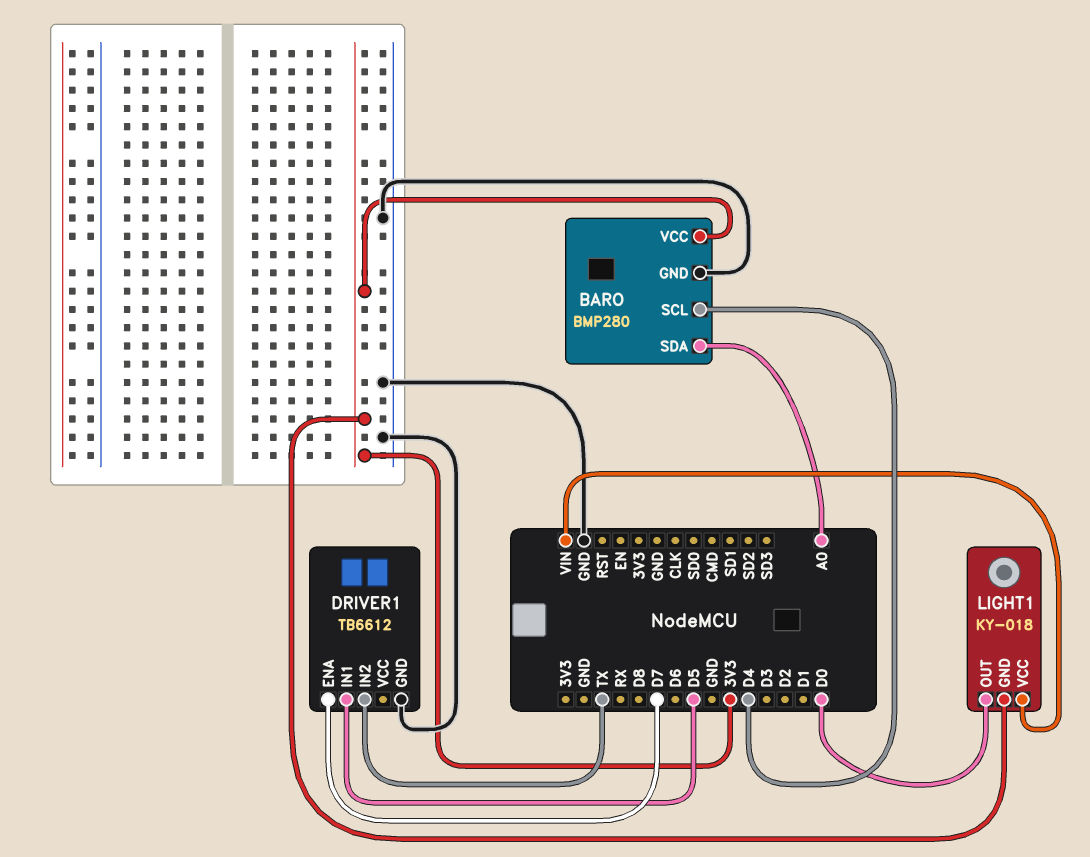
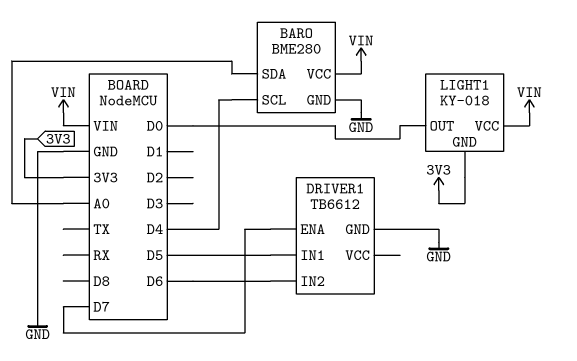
BARO: BMP280 -> BME280
BARO pin VCC: 3V3 -> VIN
DRIVER1 pin IN2: TX -> D6

